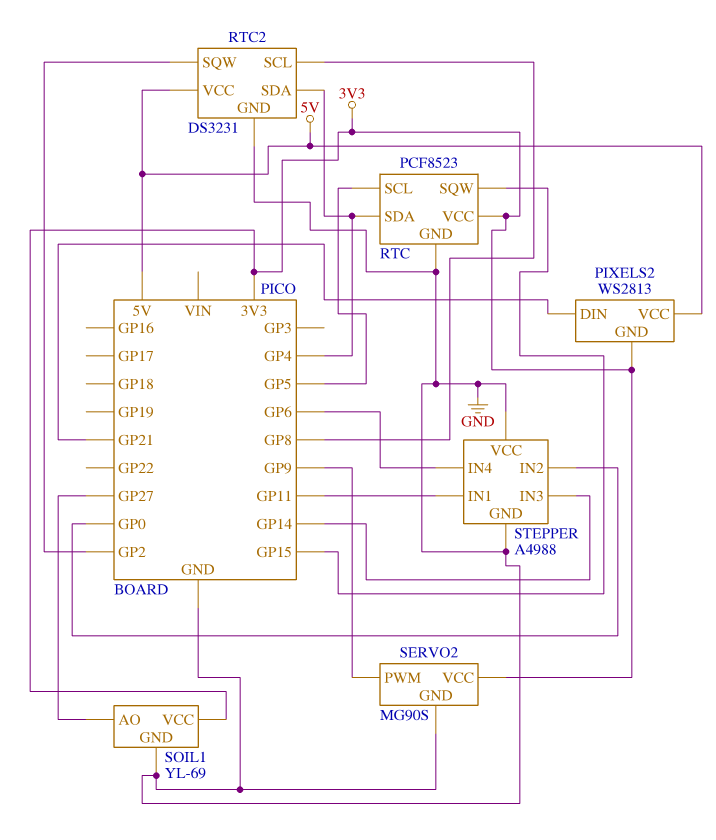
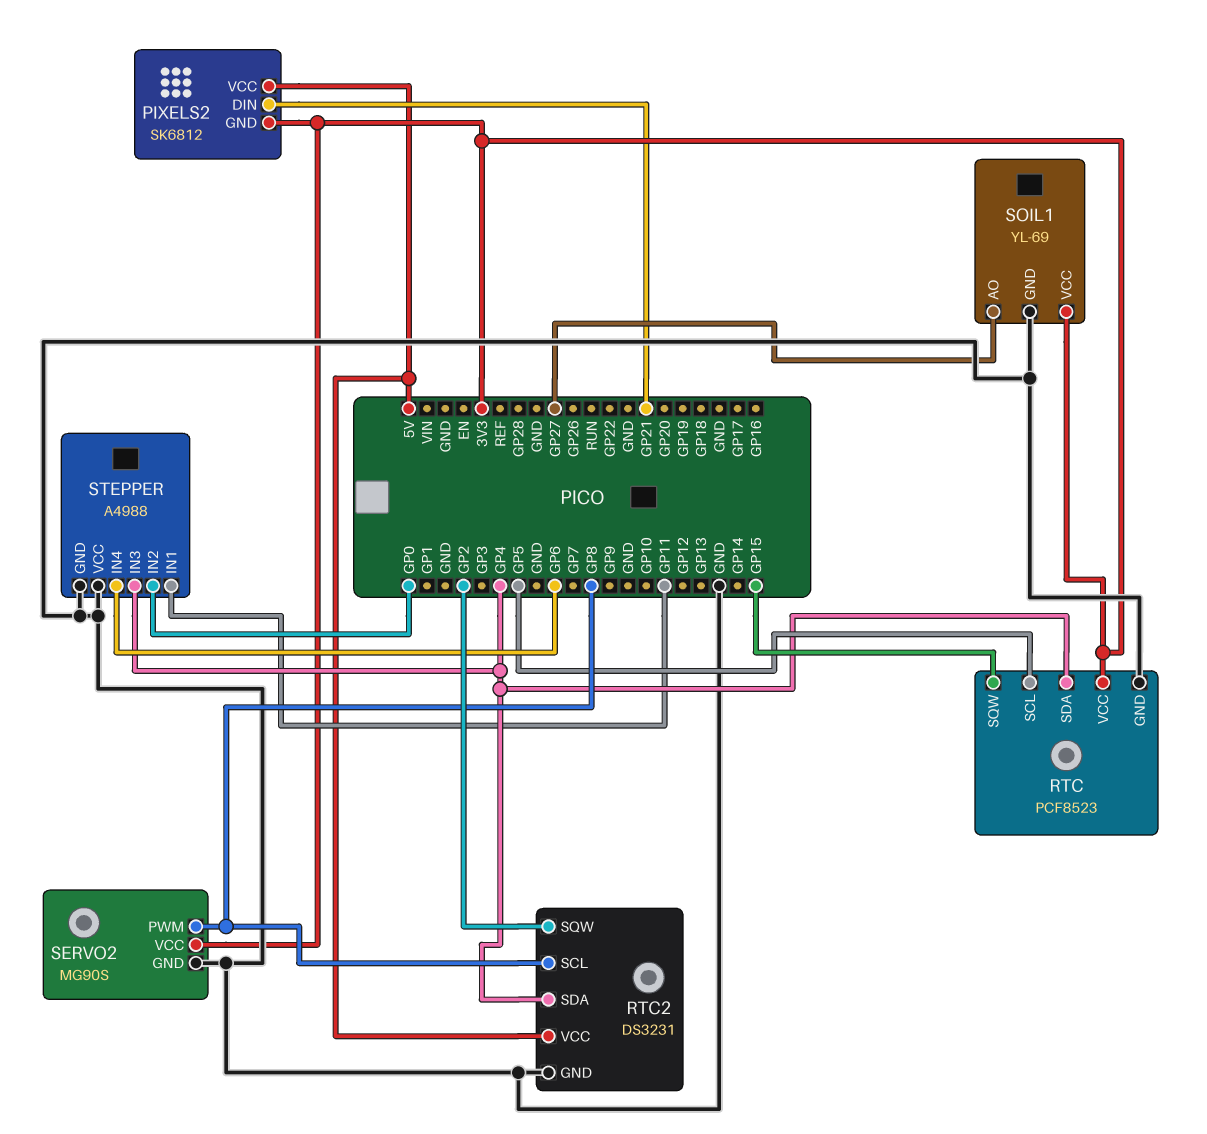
PIXELS2: WS2813 -> SK6812
SERVO2 pin PWM: GP9 -> GP8
STEPPER pin IN3: GP14 -> GP4

